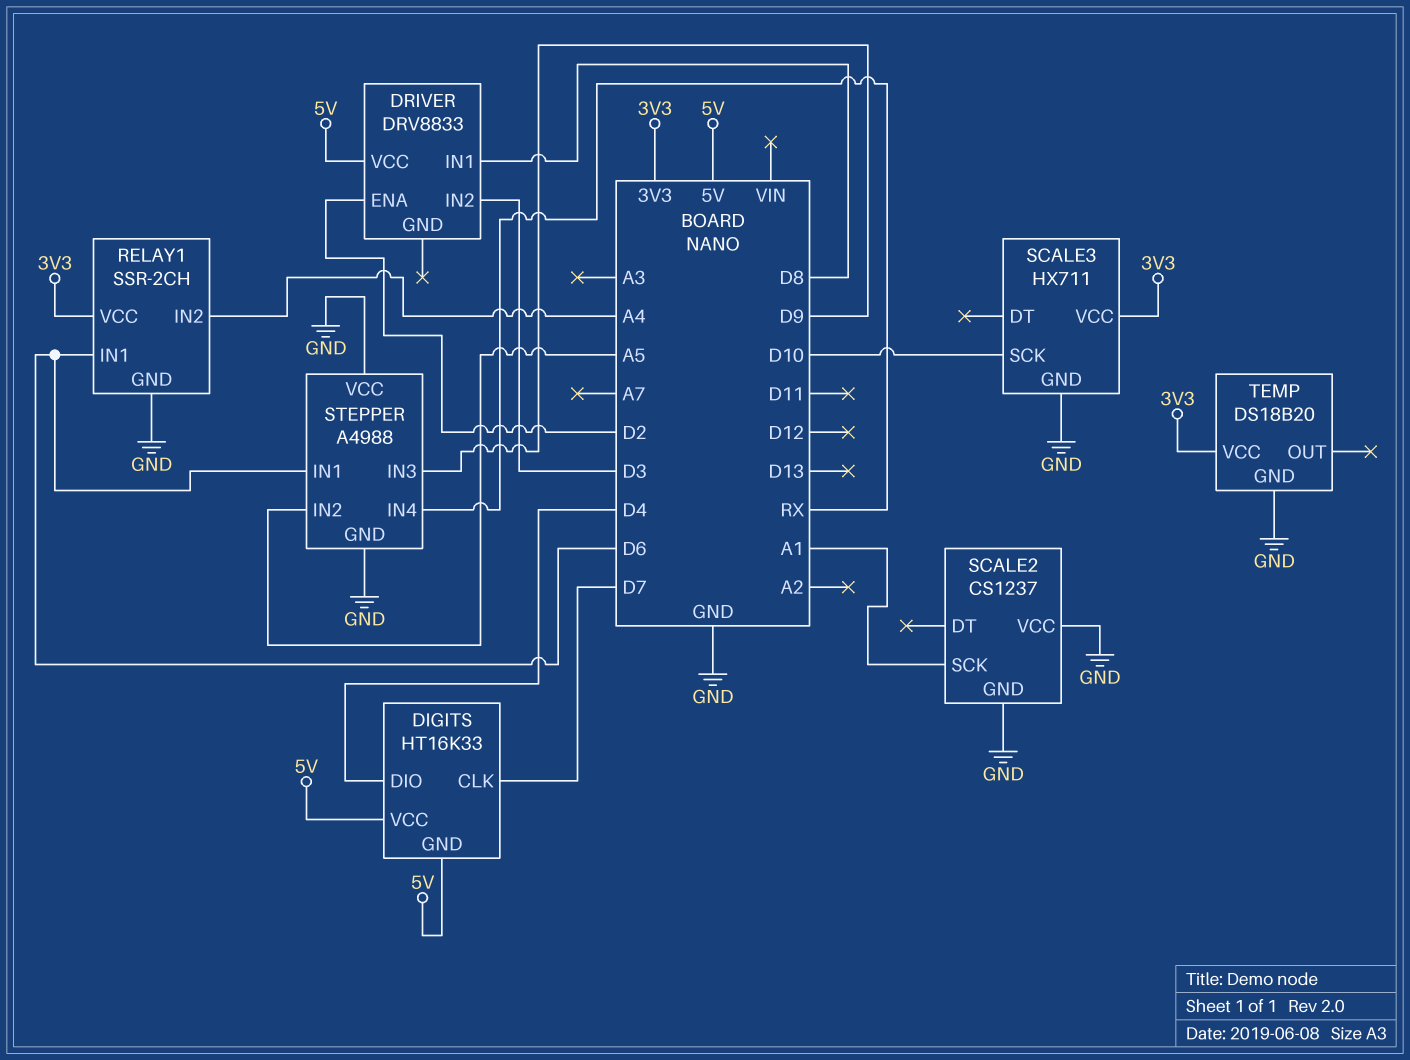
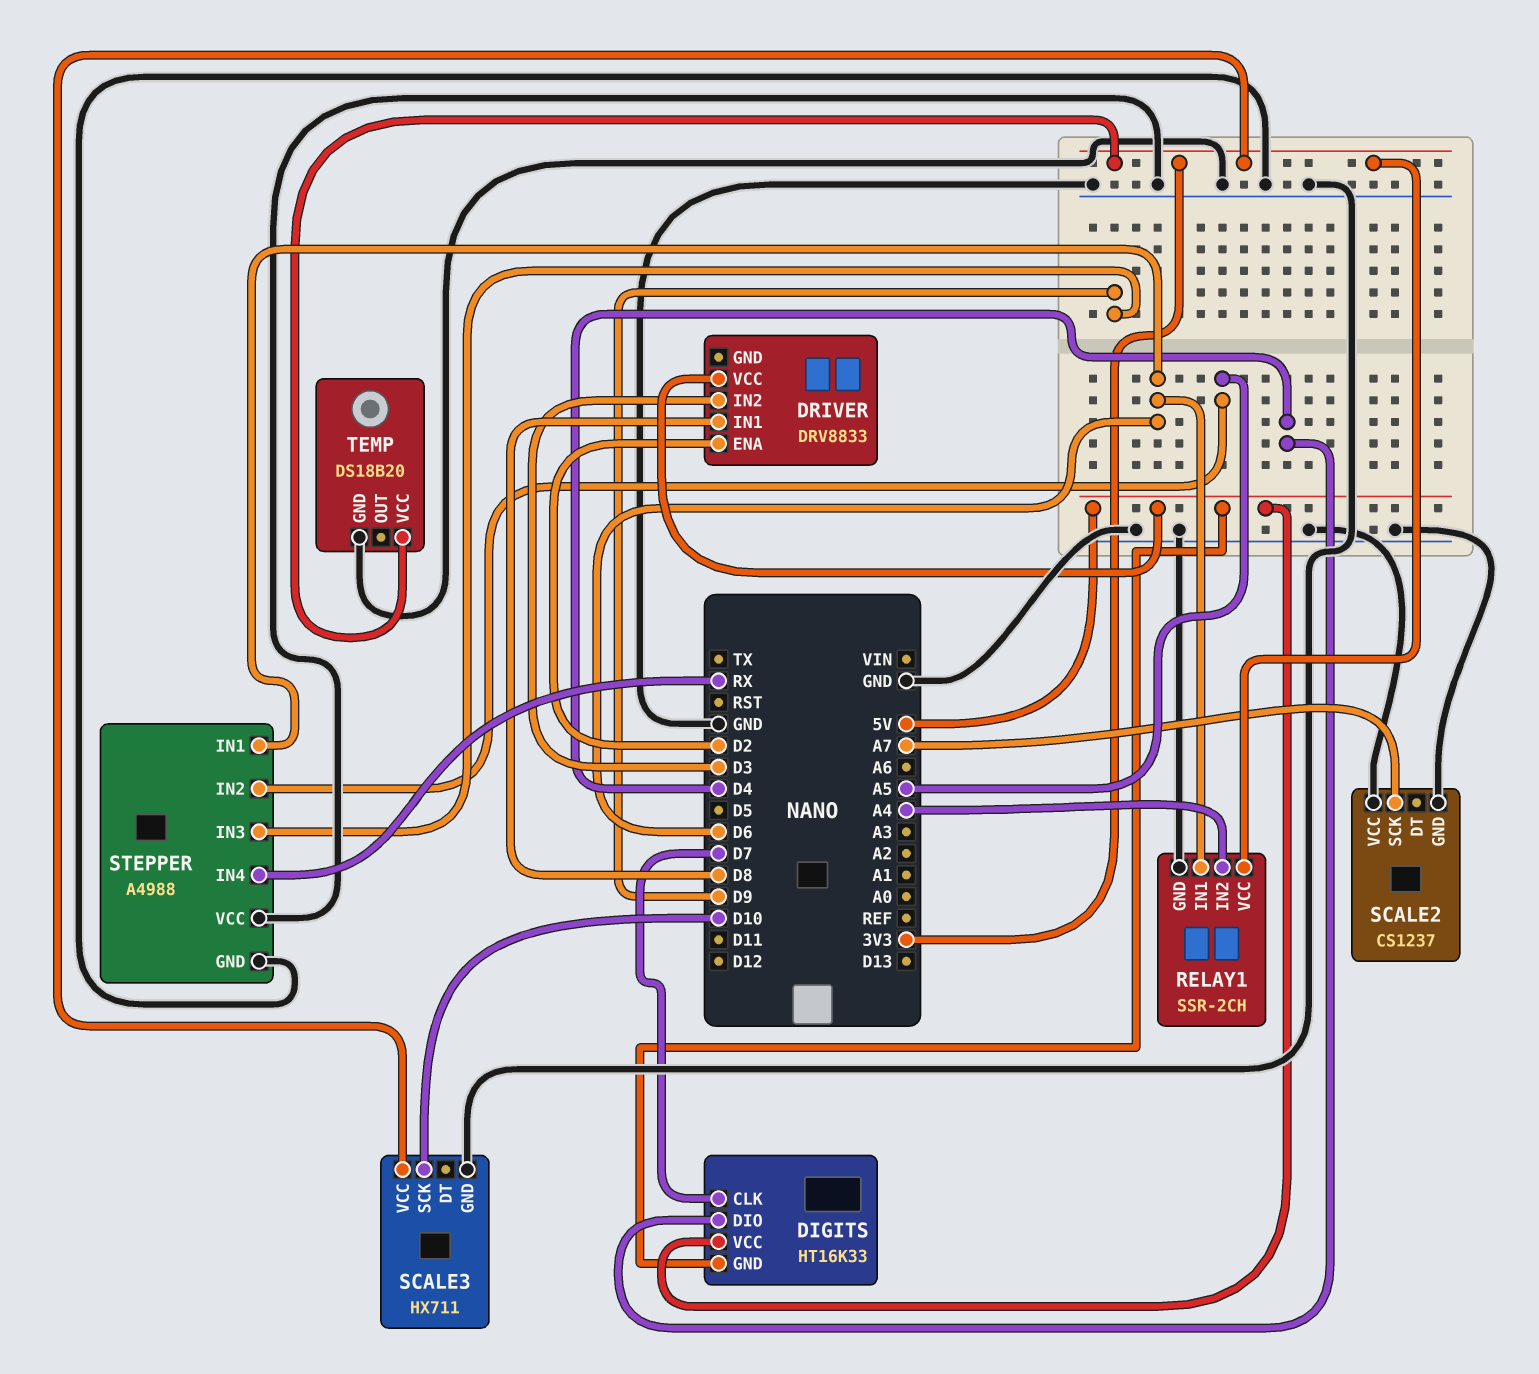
SCALE2 pin SCK: A1 -> A7

